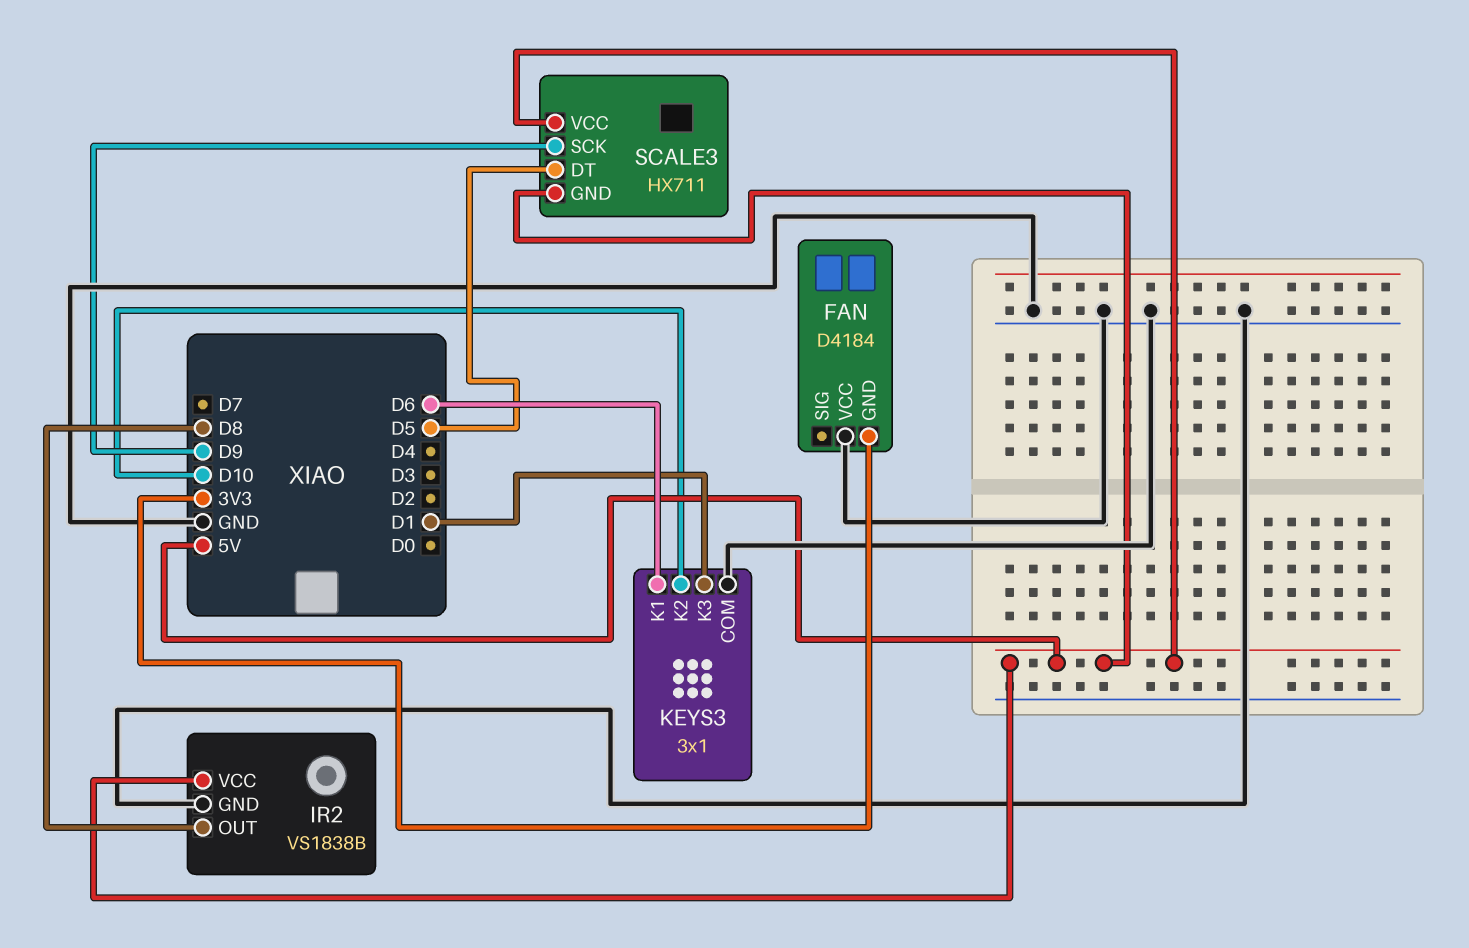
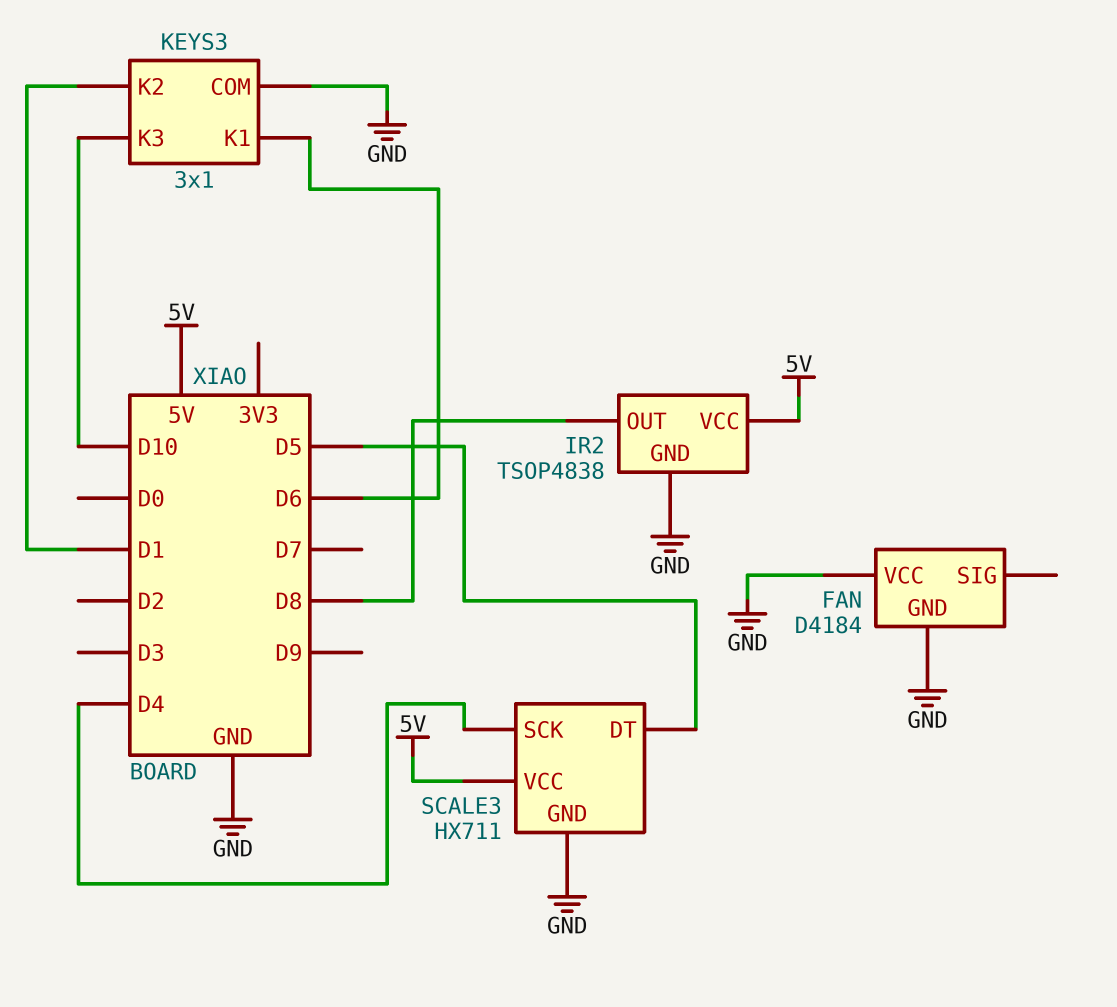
FAN pin GND: 3V3 -> GND
IR2: VS1838B -> TSOP4838
KEYS3 pin K2: D10 -> D1
KEYS3 pin K3: D1 -> D10
SCALE3 pin GND: 5V -> GND
SCALE3 pin SCK: D9 -> D4

